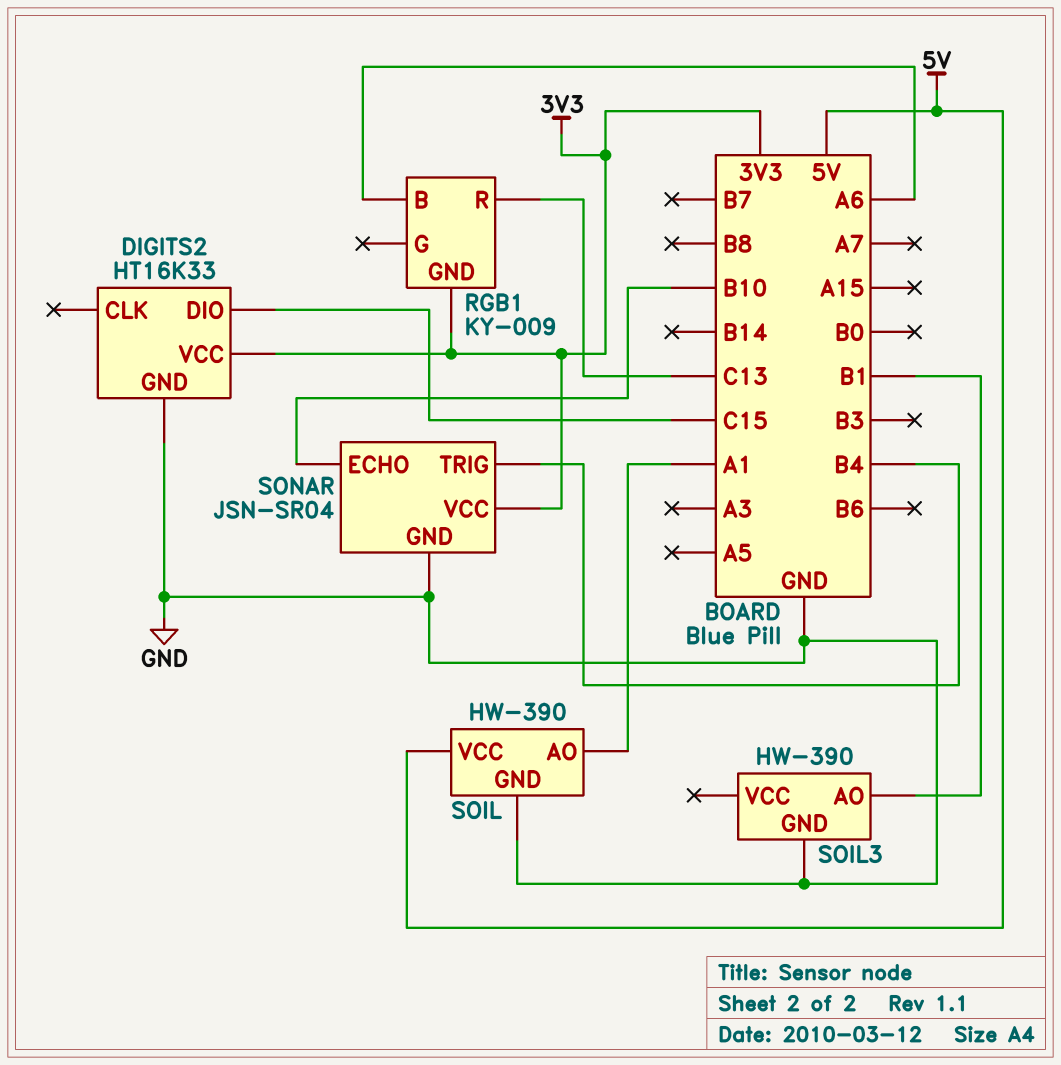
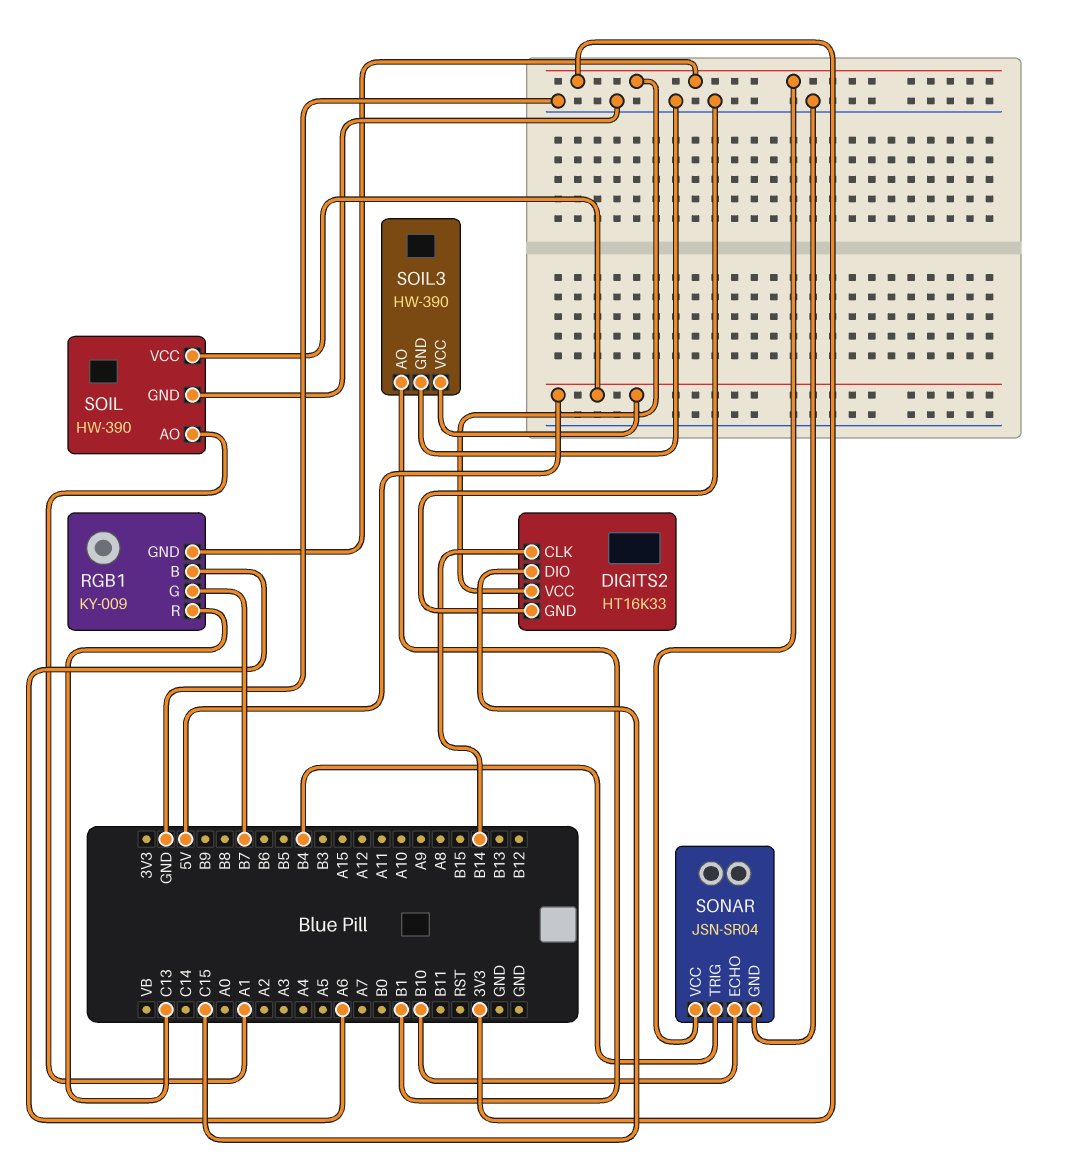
DIGITS2 pin CLK: none -> B14
RGB1 pin G: none -> B7
SOIL3 pin VCC: none -> 5V

